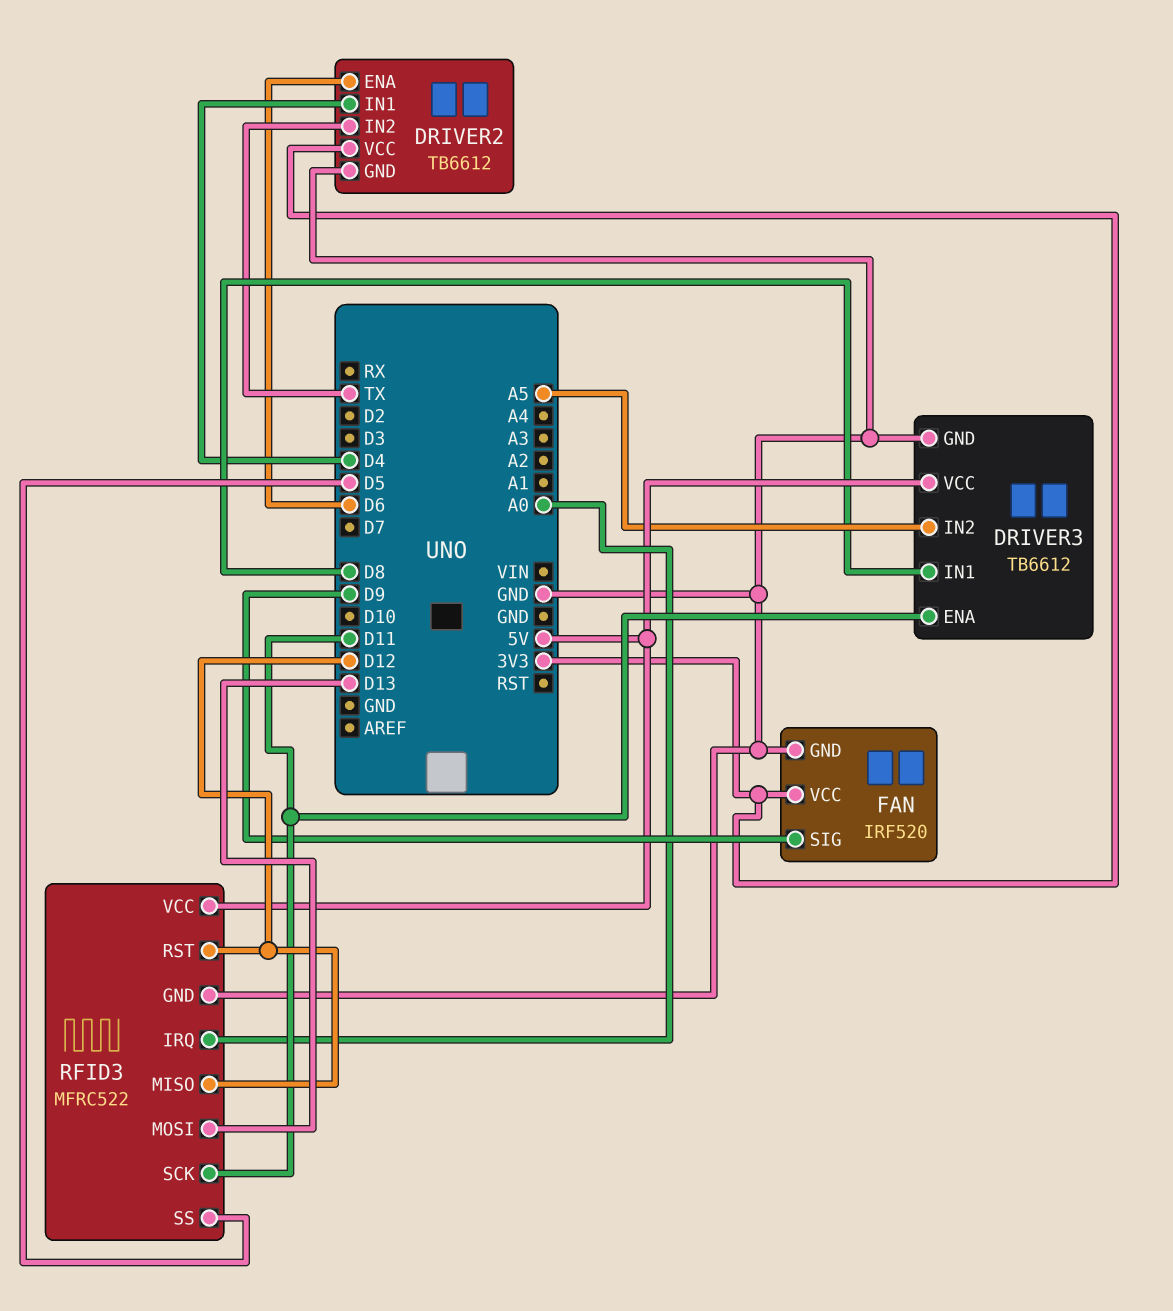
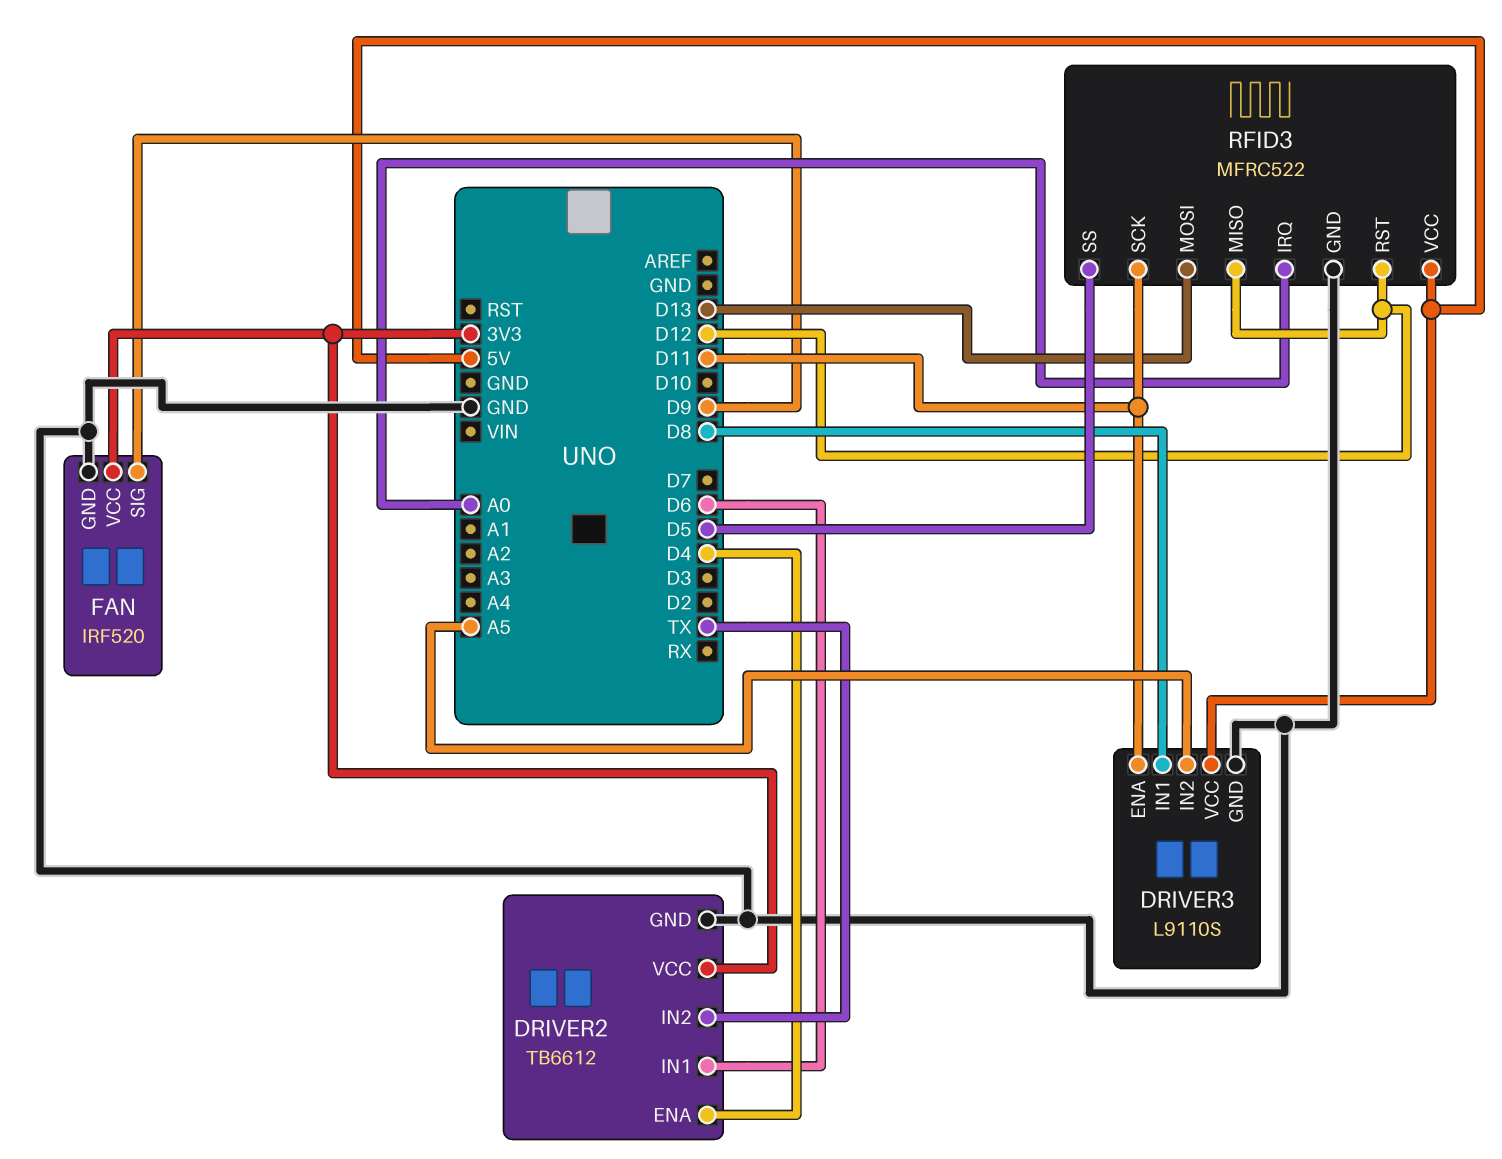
DRIVER2 pin ENA: D6 -> D4
DRIVER2 pin IN1: D4 -> D6
DRIVER3: TB6612 -> L9110S

